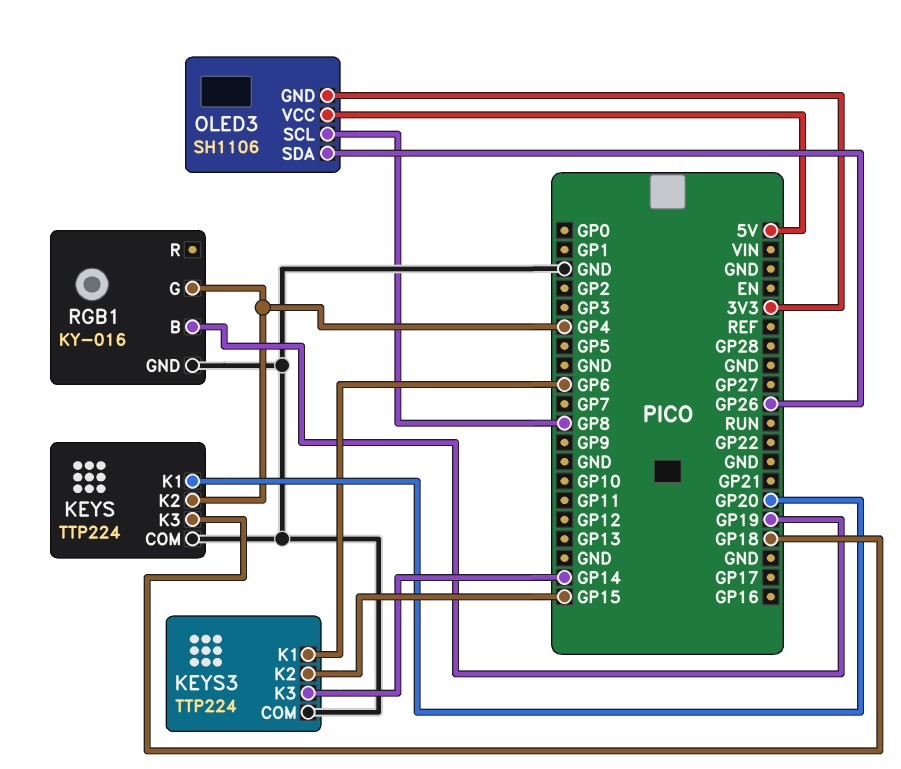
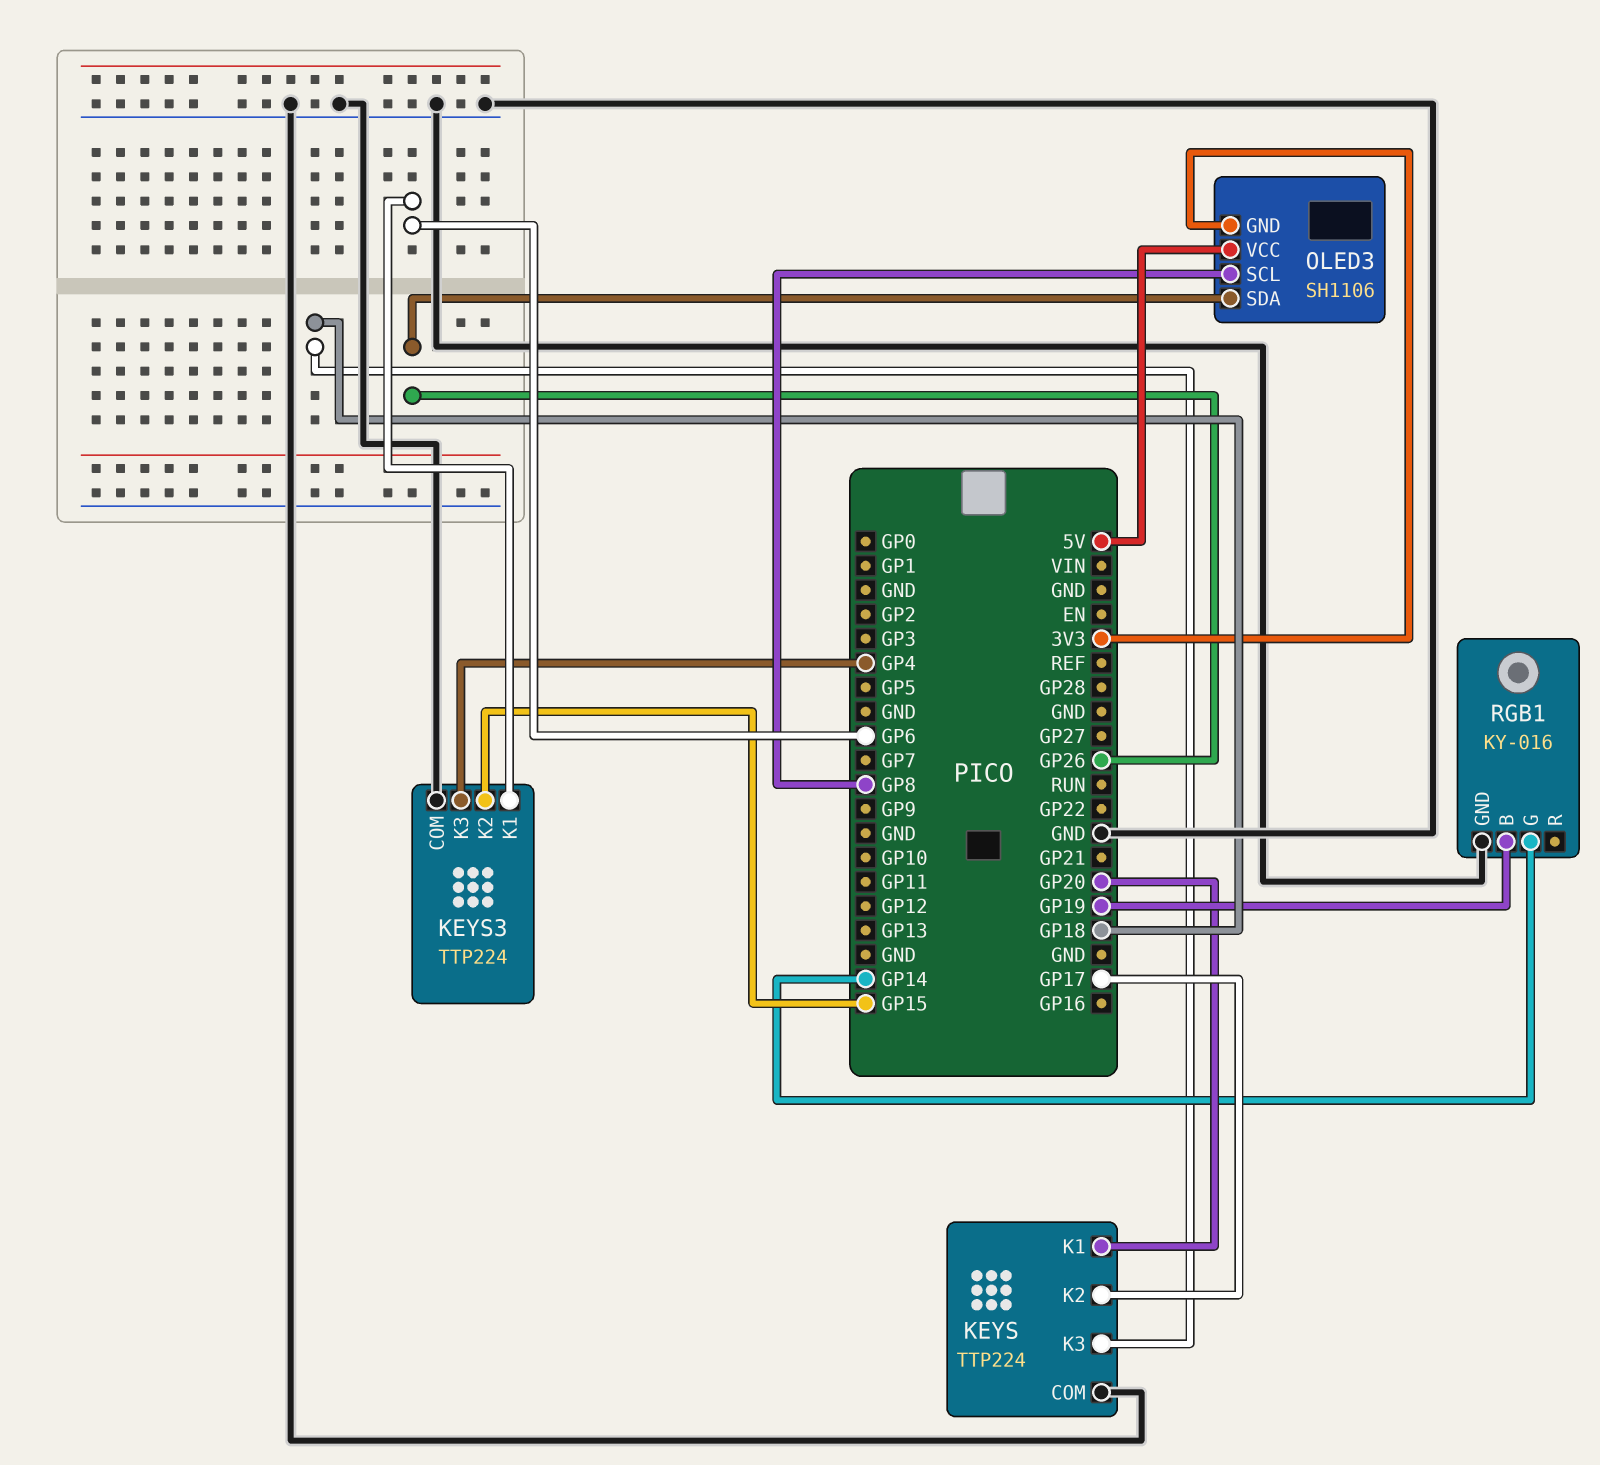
KEYS pin K2: GP4 -> GP17
KEYS3 pin K3: GP14 -> GP4
RGB1 pin G: GP4 -> GP14

